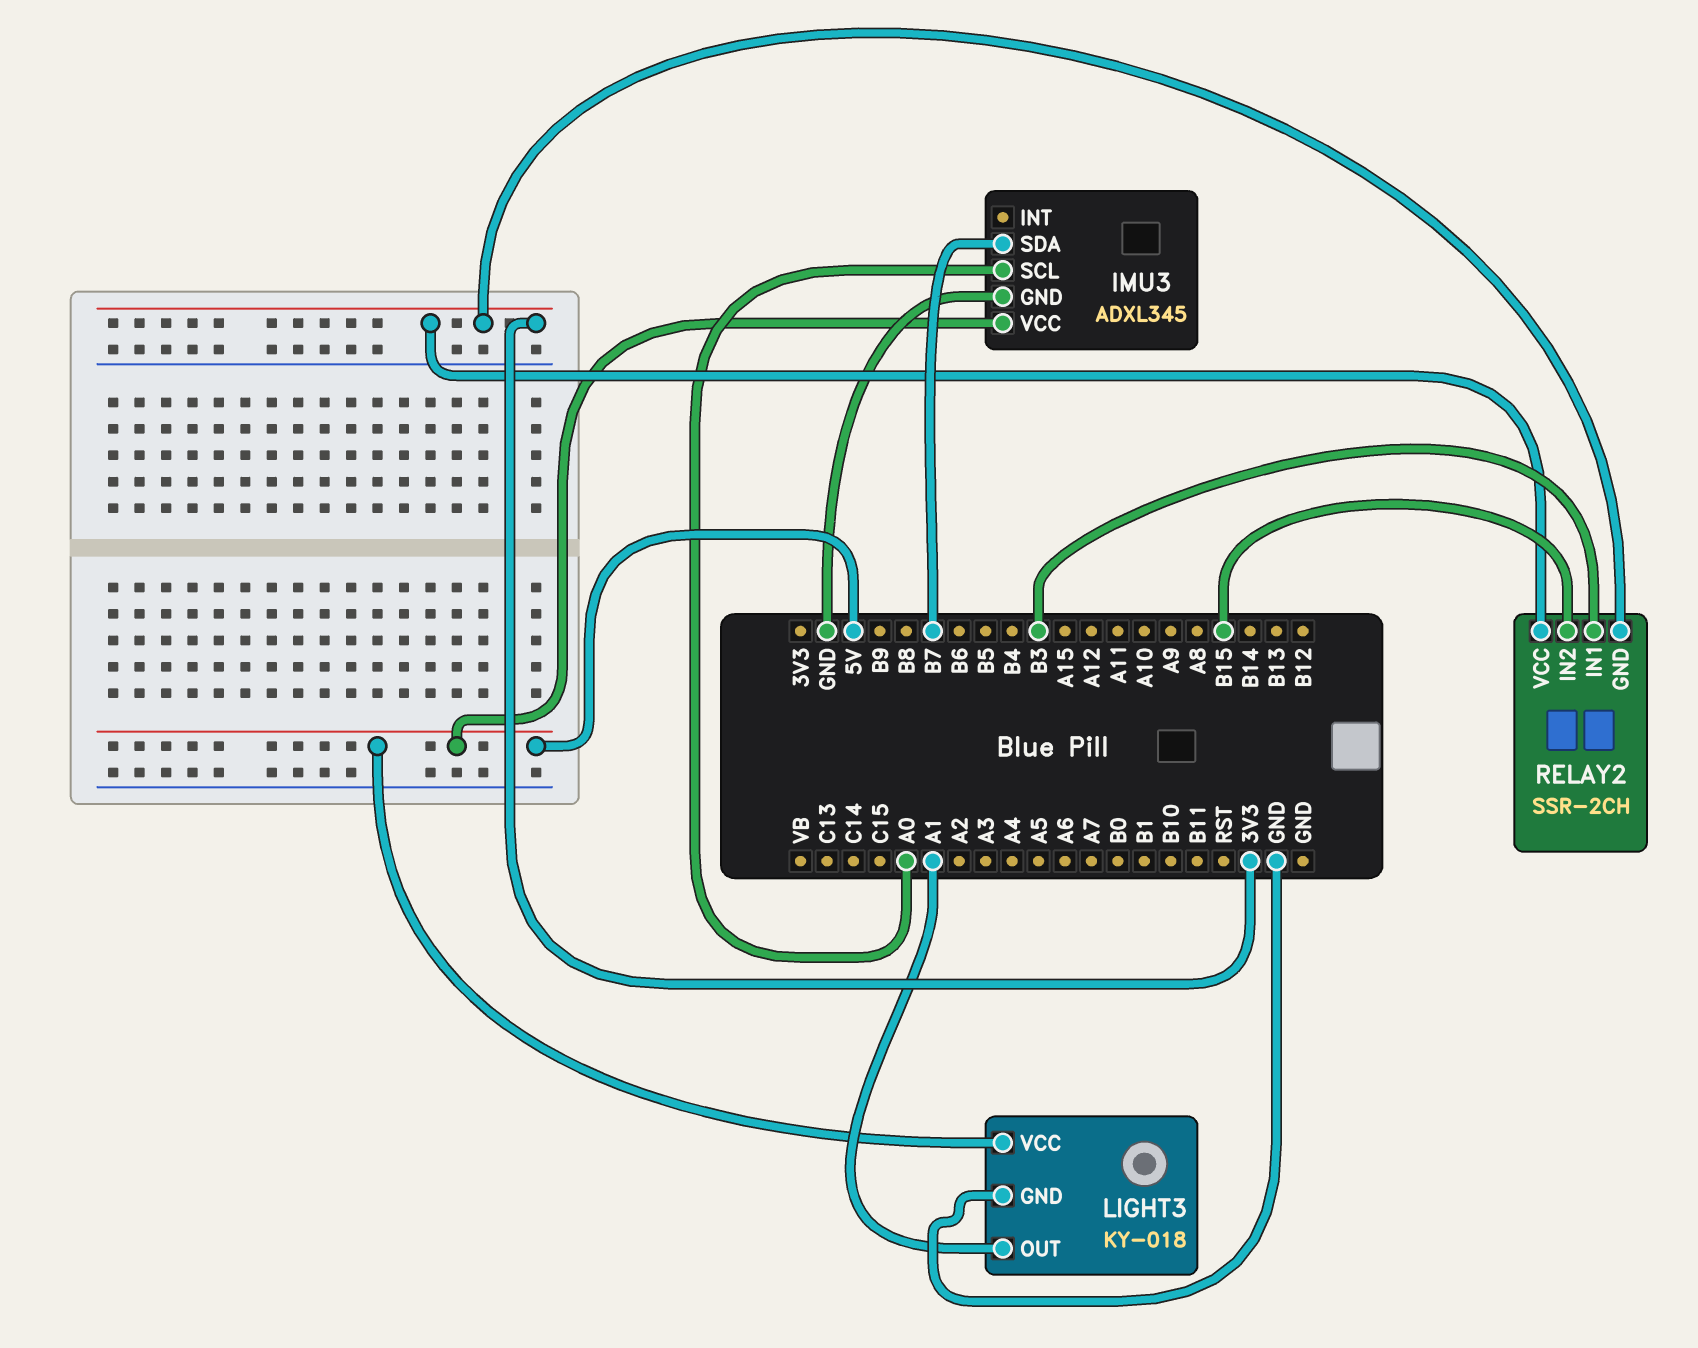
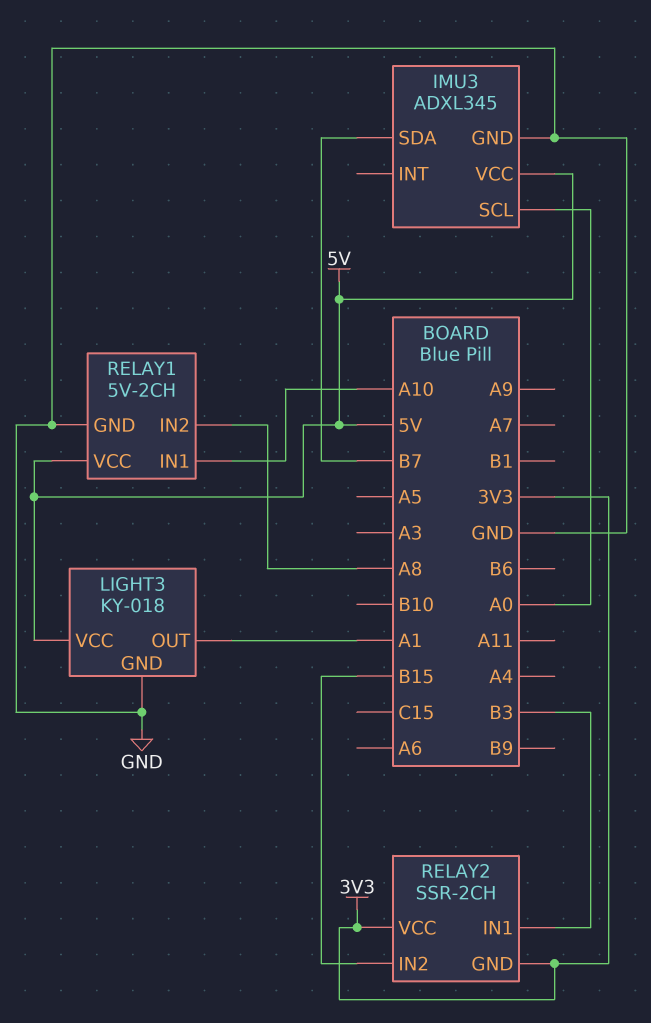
RELAY1: none -> 5V-2CH
RELAY1 pin GND: none -> GND
RELAY1 pin IN1: none -> A10
RELAY1 pin IN2: none -> A8
RELAY1 pin VCC: none -> 5V

